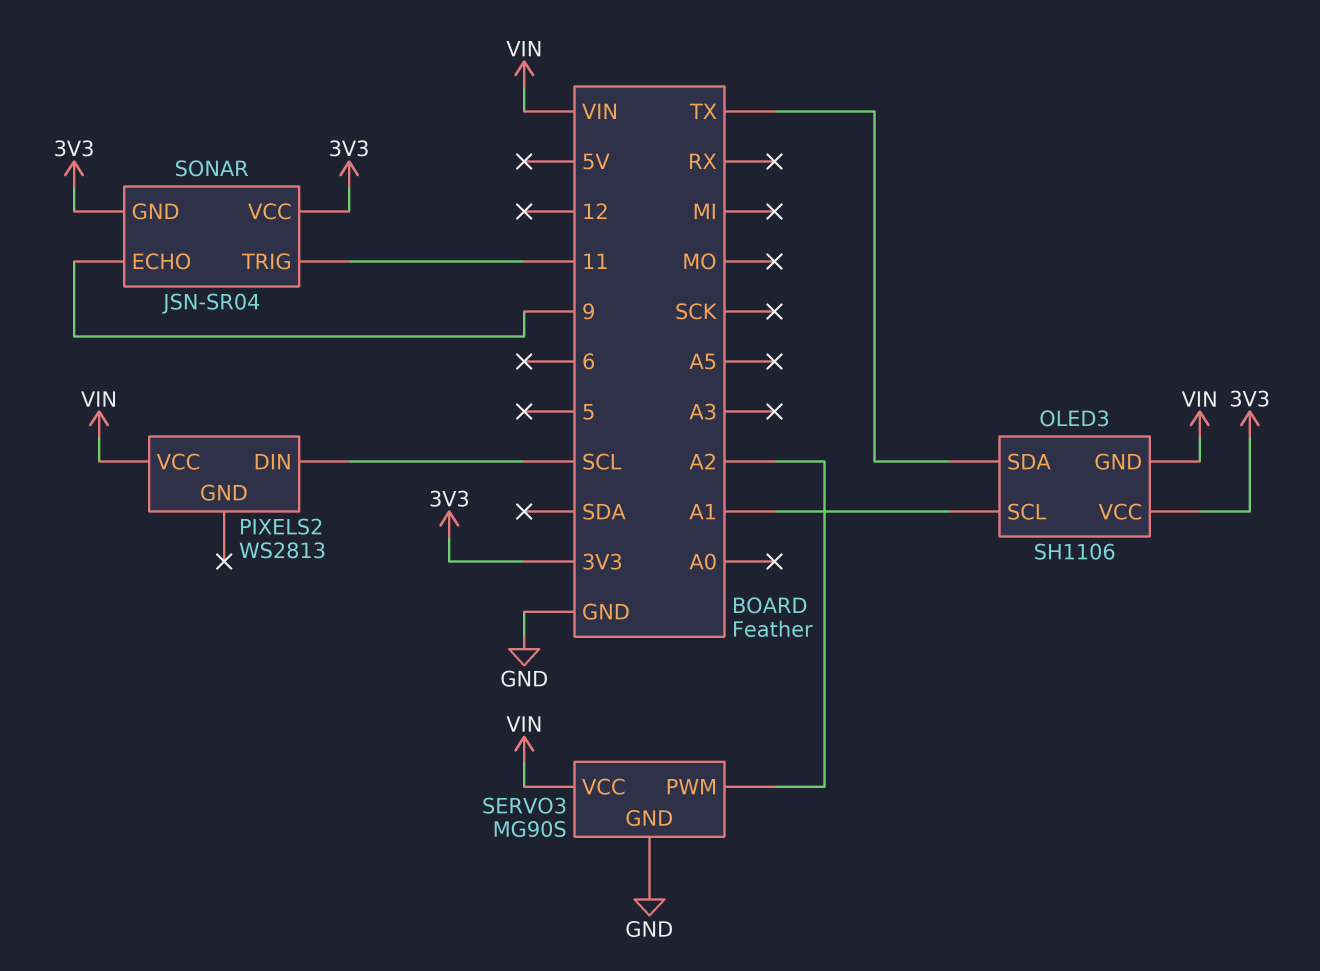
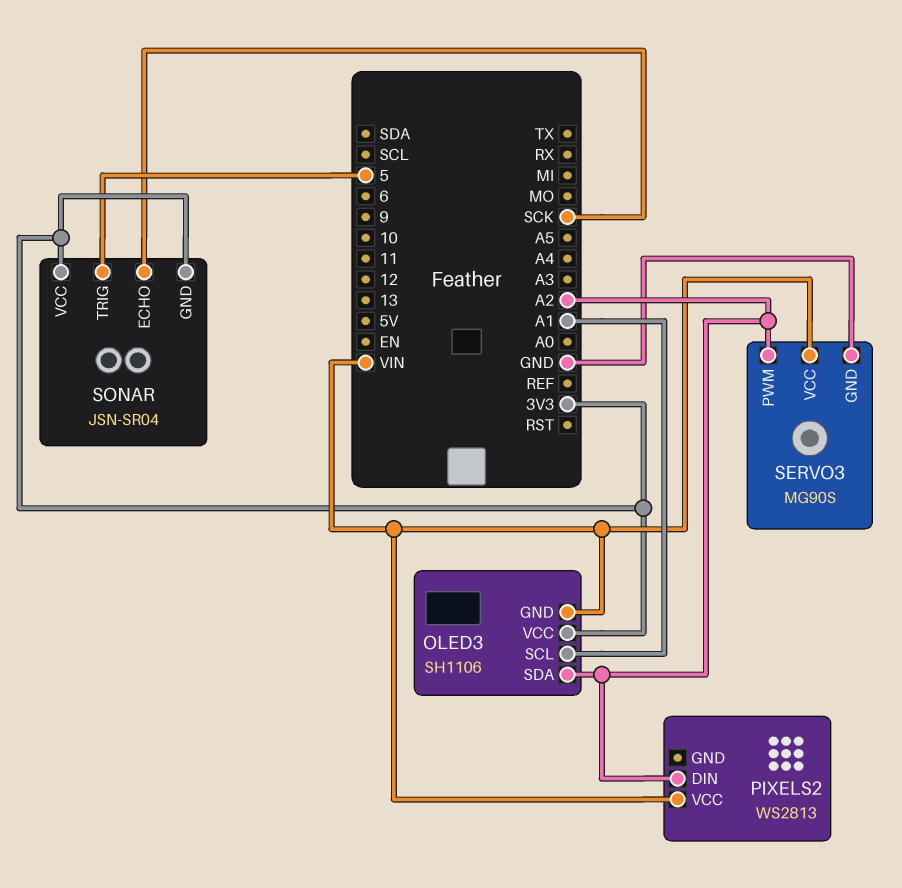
OLED3 pin SDA: TX -> A2
PIXELS2 pin DIN: SCL -> A2
SONAR pin ECHO: 9 -> SCK
SONAR pin TRIG: 11 -> 5

